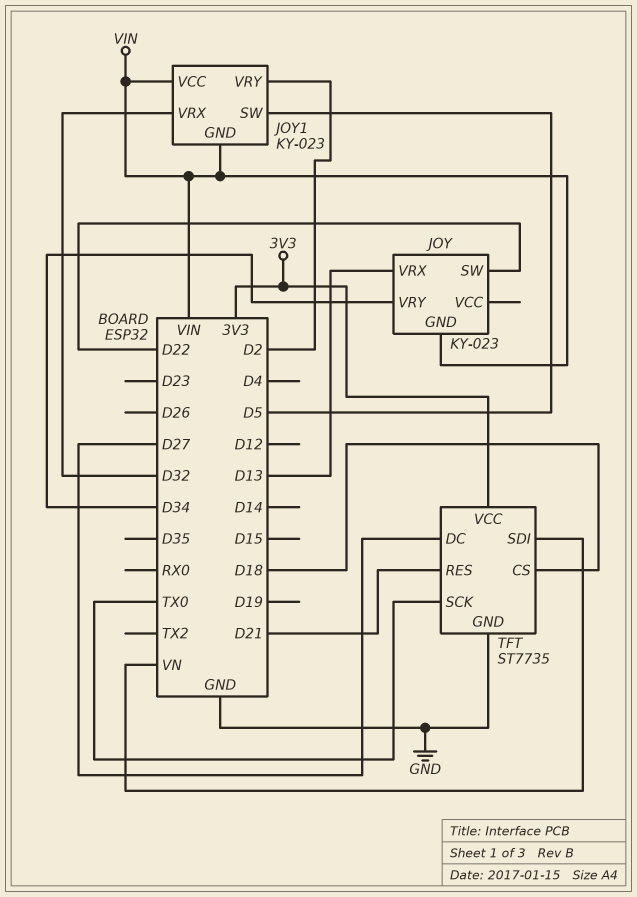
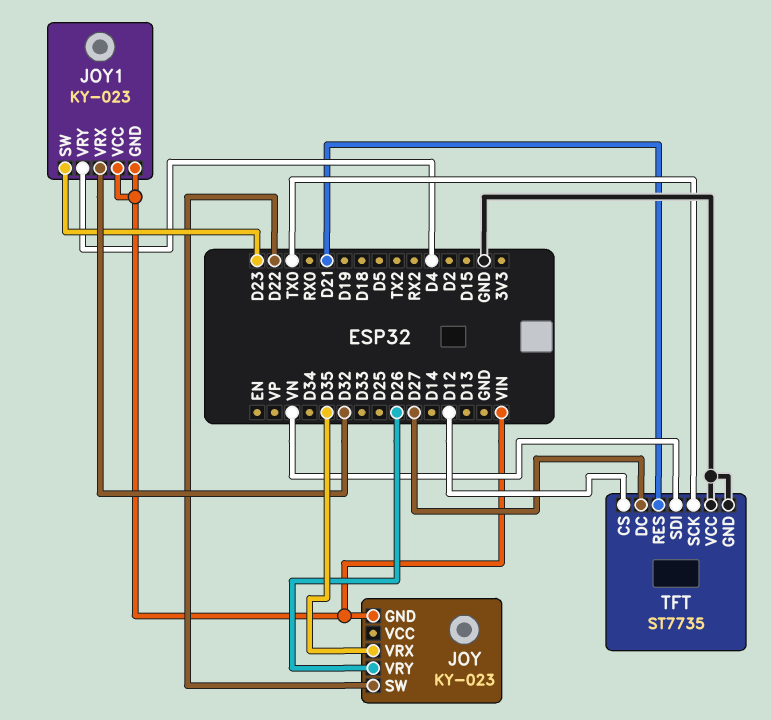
JOY pin VRX: D13 -> D35
JOY pin VRY: D34 -> D26
JOY1 pin SW: D5 -> D23
JOY1 pin VRY: D2 -> D4
TFT pin CS: D18 -> D12
TFT pin VCC: 3V3 -> GND

